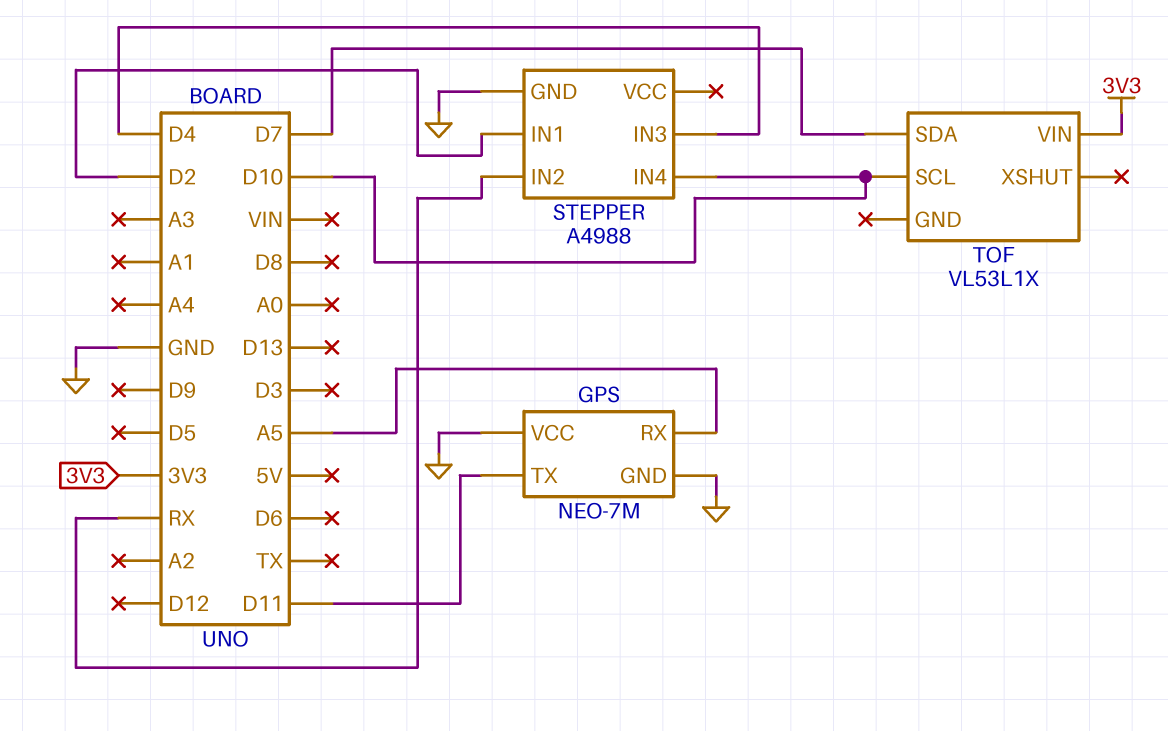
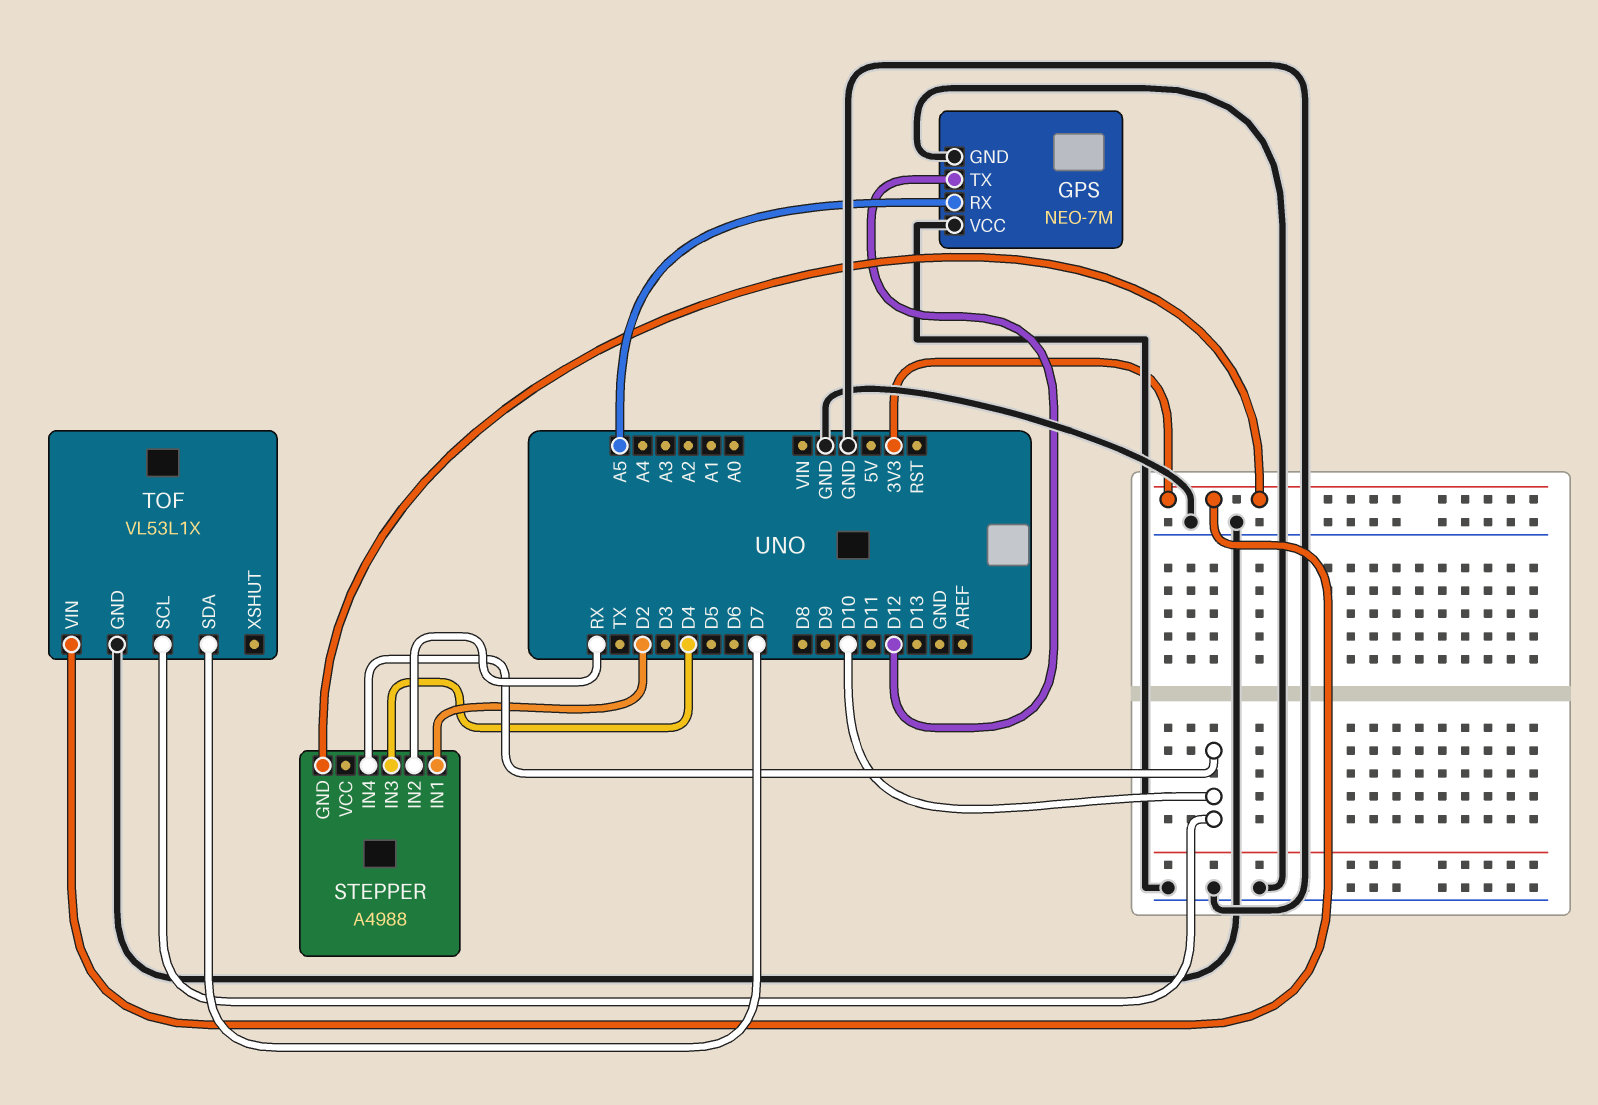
GPS pin TX: D11 -> D12
STEPPER pin GND: GND -> 3V3
TOF pin GND: none -> GND

